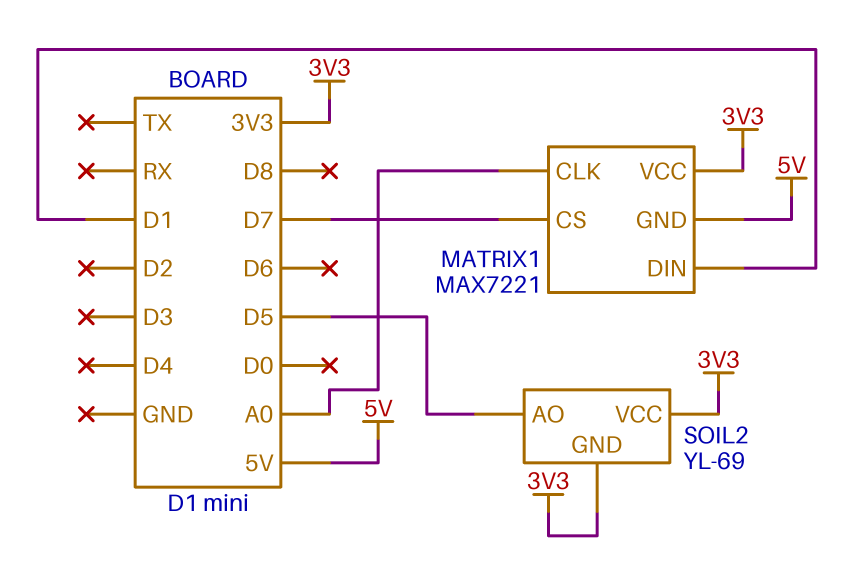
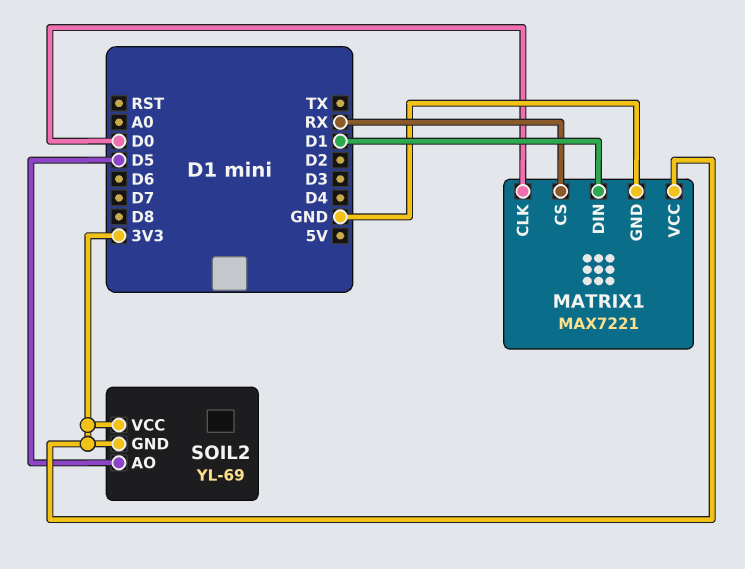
MATRIX1 pin CLK: A0 -> D0
MATRIX1 pin CS: D7 -> RX
MATRIX1 pin GND: 5V -> GND

